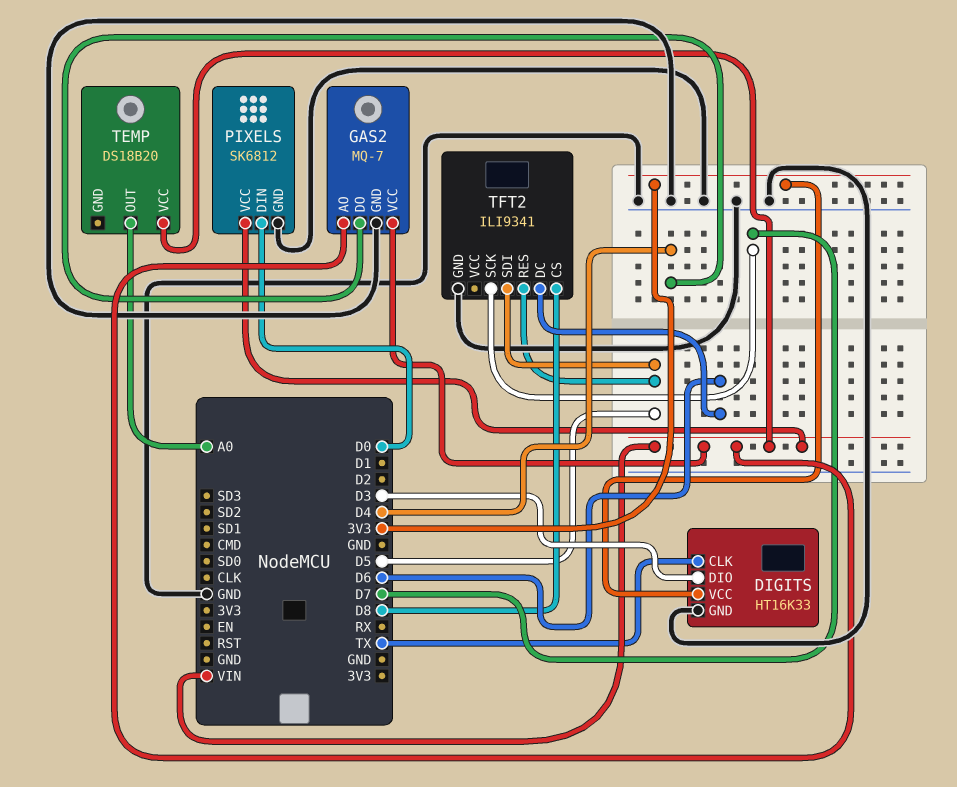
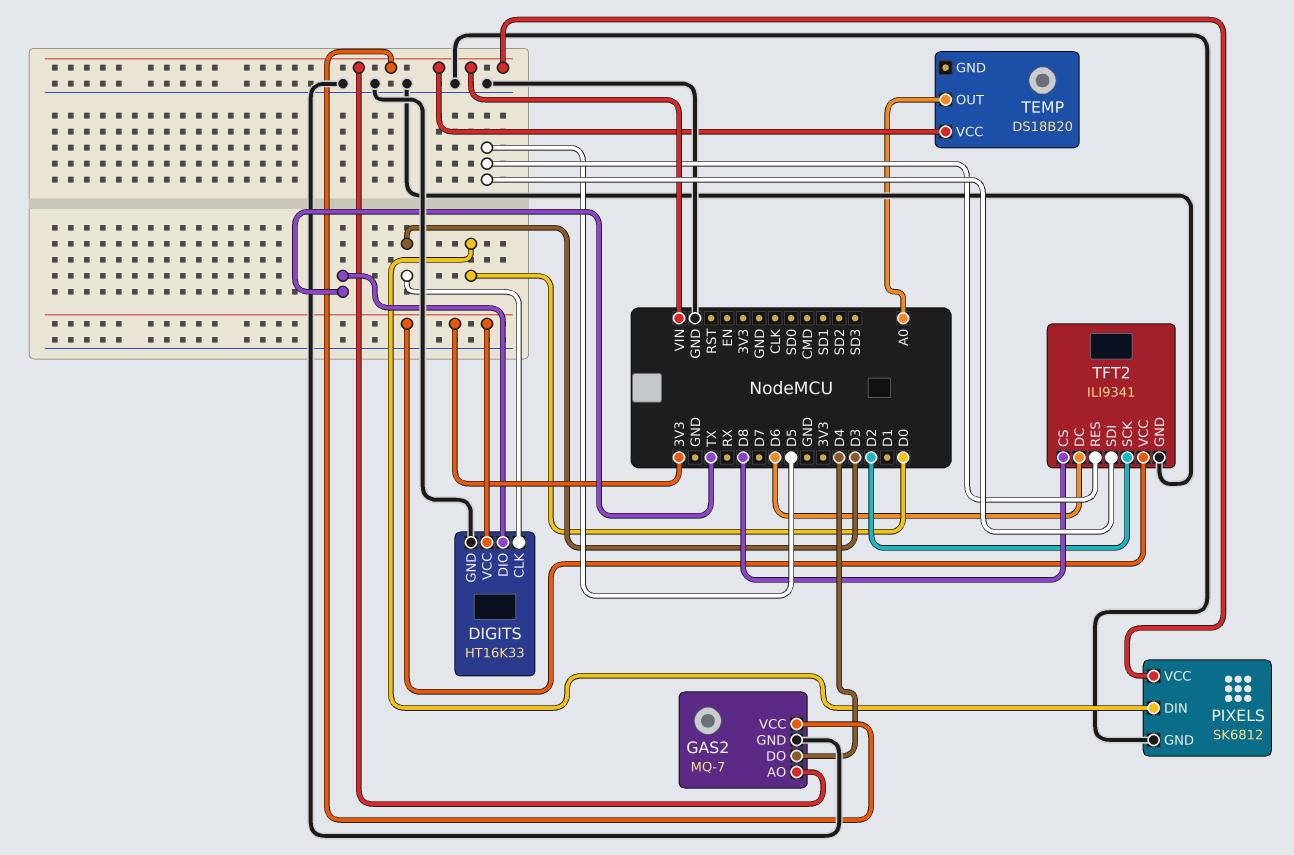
DIGITS pin CLK: TX -> D3
DIGITS pin DIO: D3 -> TX
TFT2 pin SCK: D7 -> D2
TFT2 pin VCC: none -> 3V3

